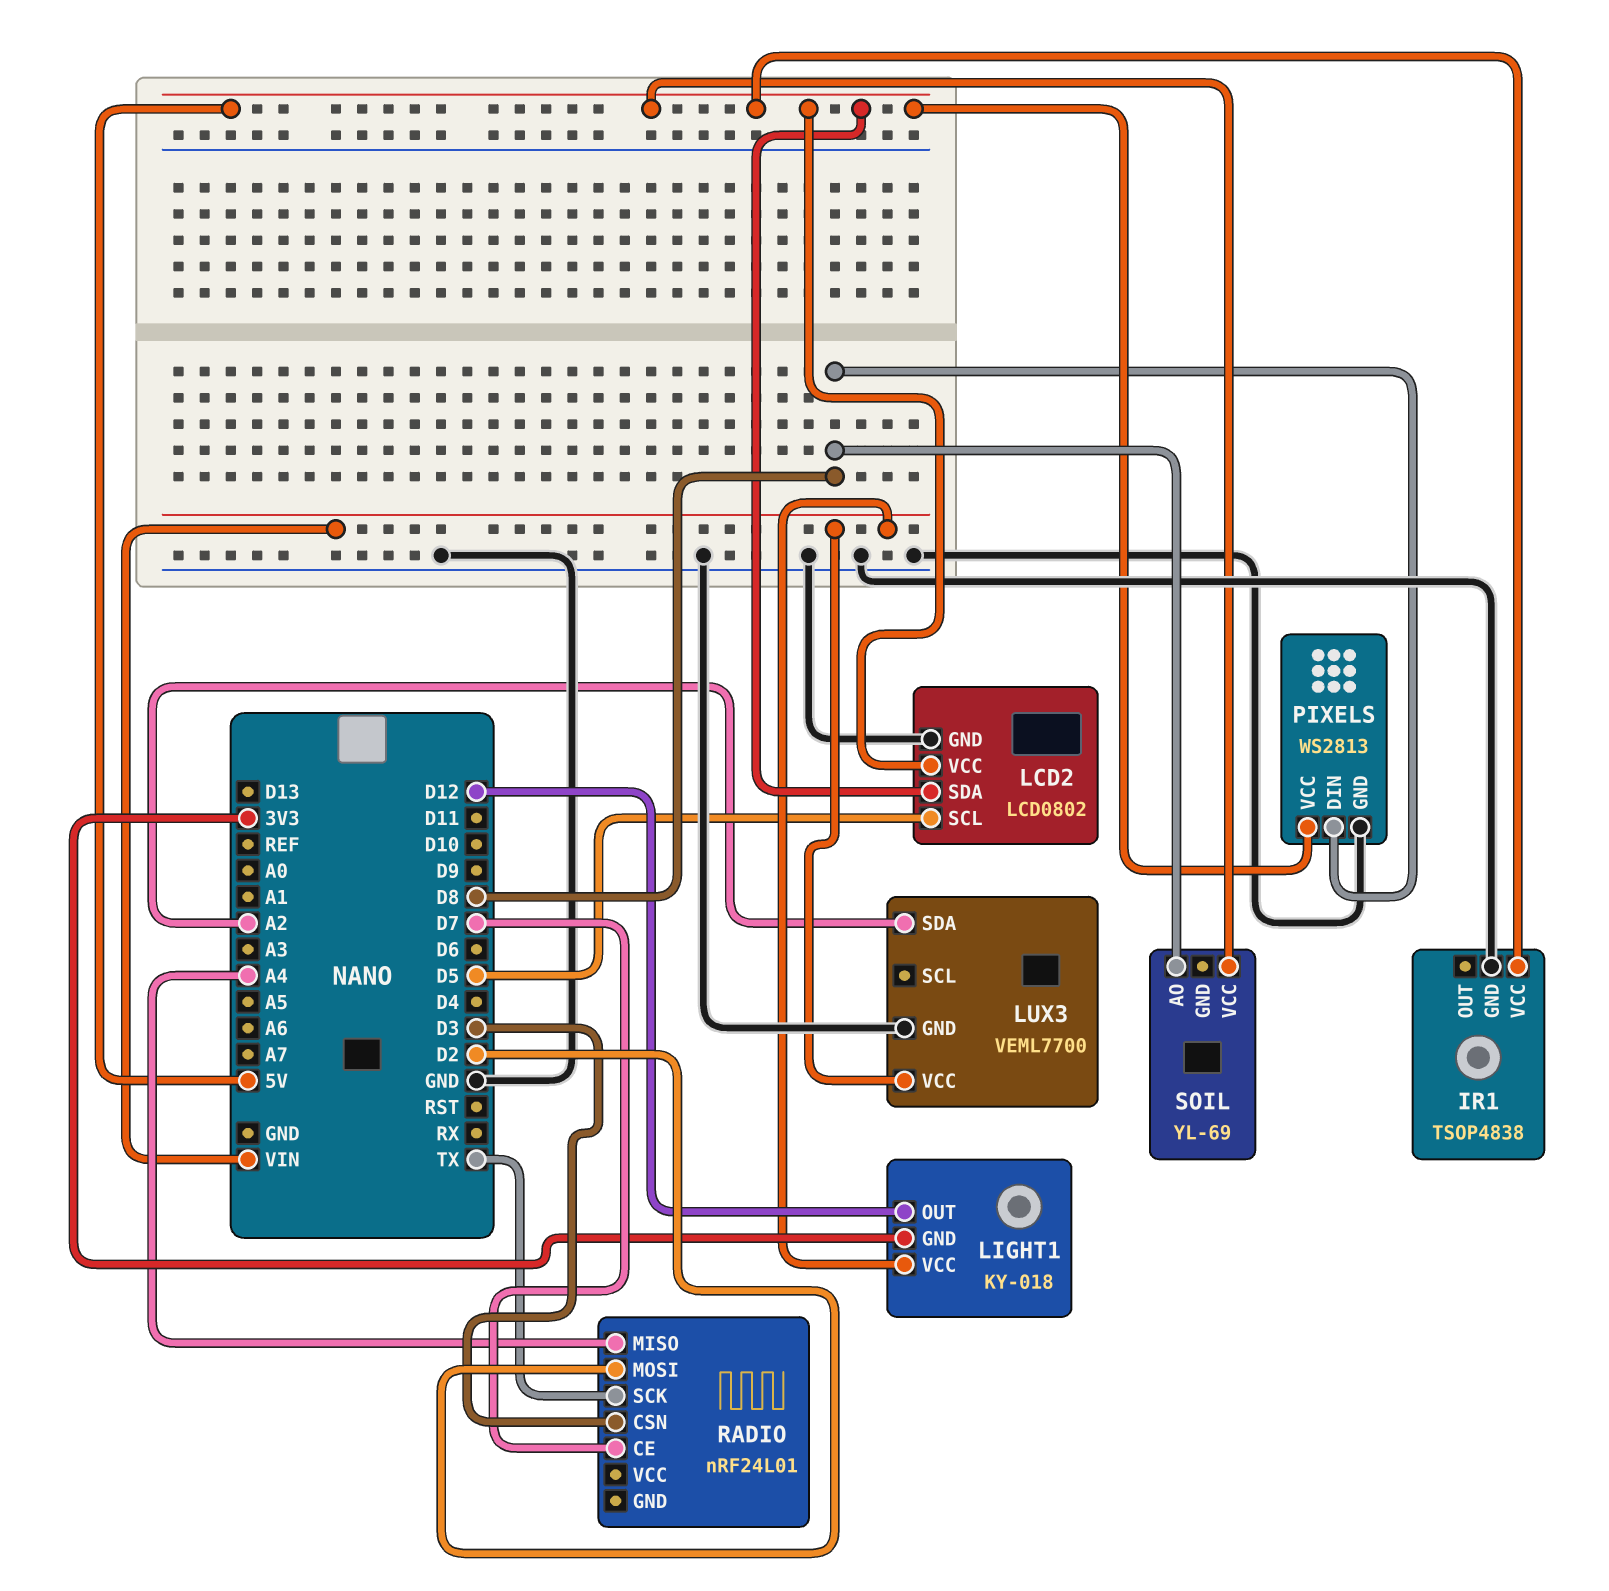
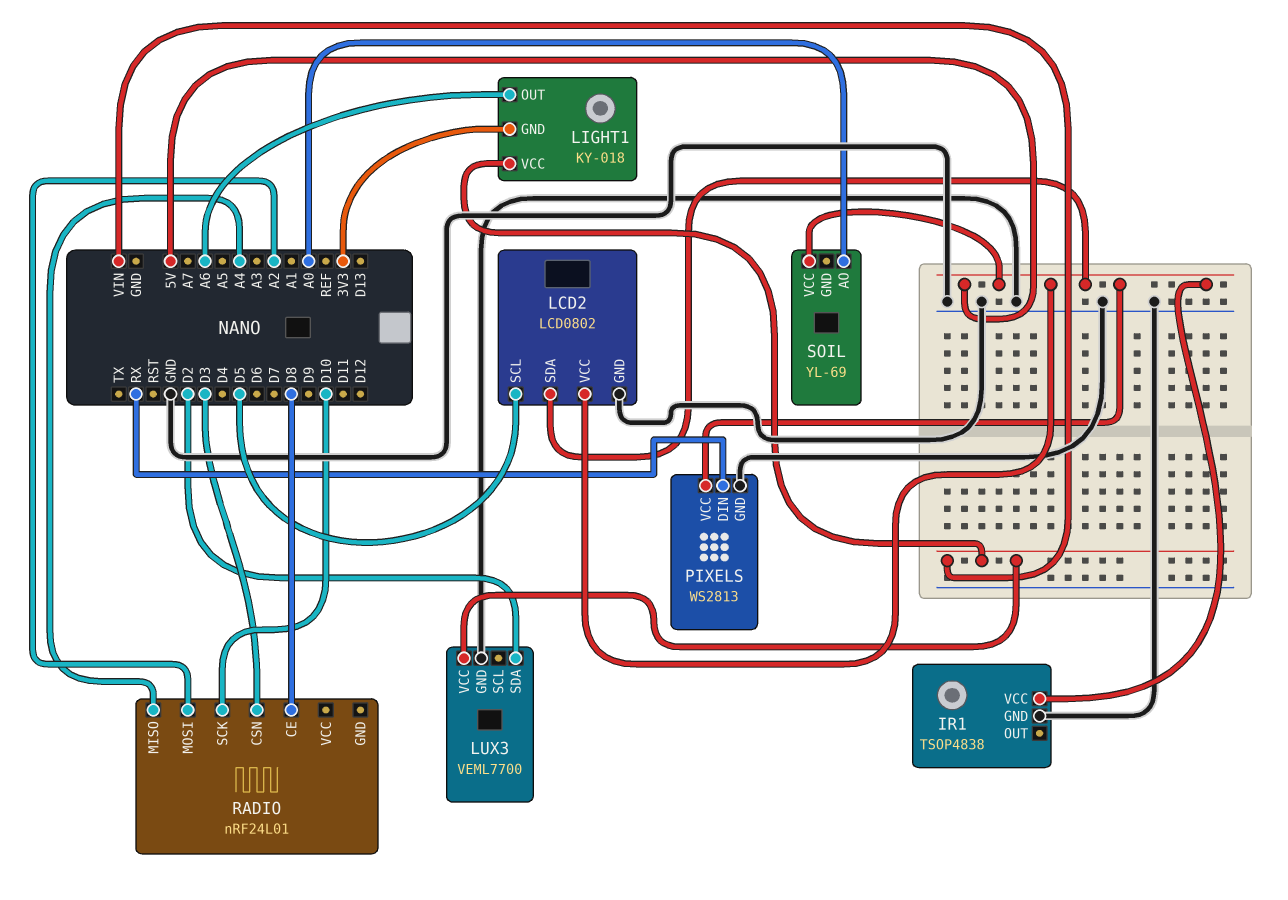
LIGHT1 pin OUT: D12 -> A6
LUX3 pin SDA: A2 -> D2
PIXELS pin DIN: D8 -> RX
RADIO pin CE: D7 -> D8
RADIO pin MOSI: D2 -> A2
RADIO pin SCK: TX -> D10
SOIL pin AO: D8 -> A0

